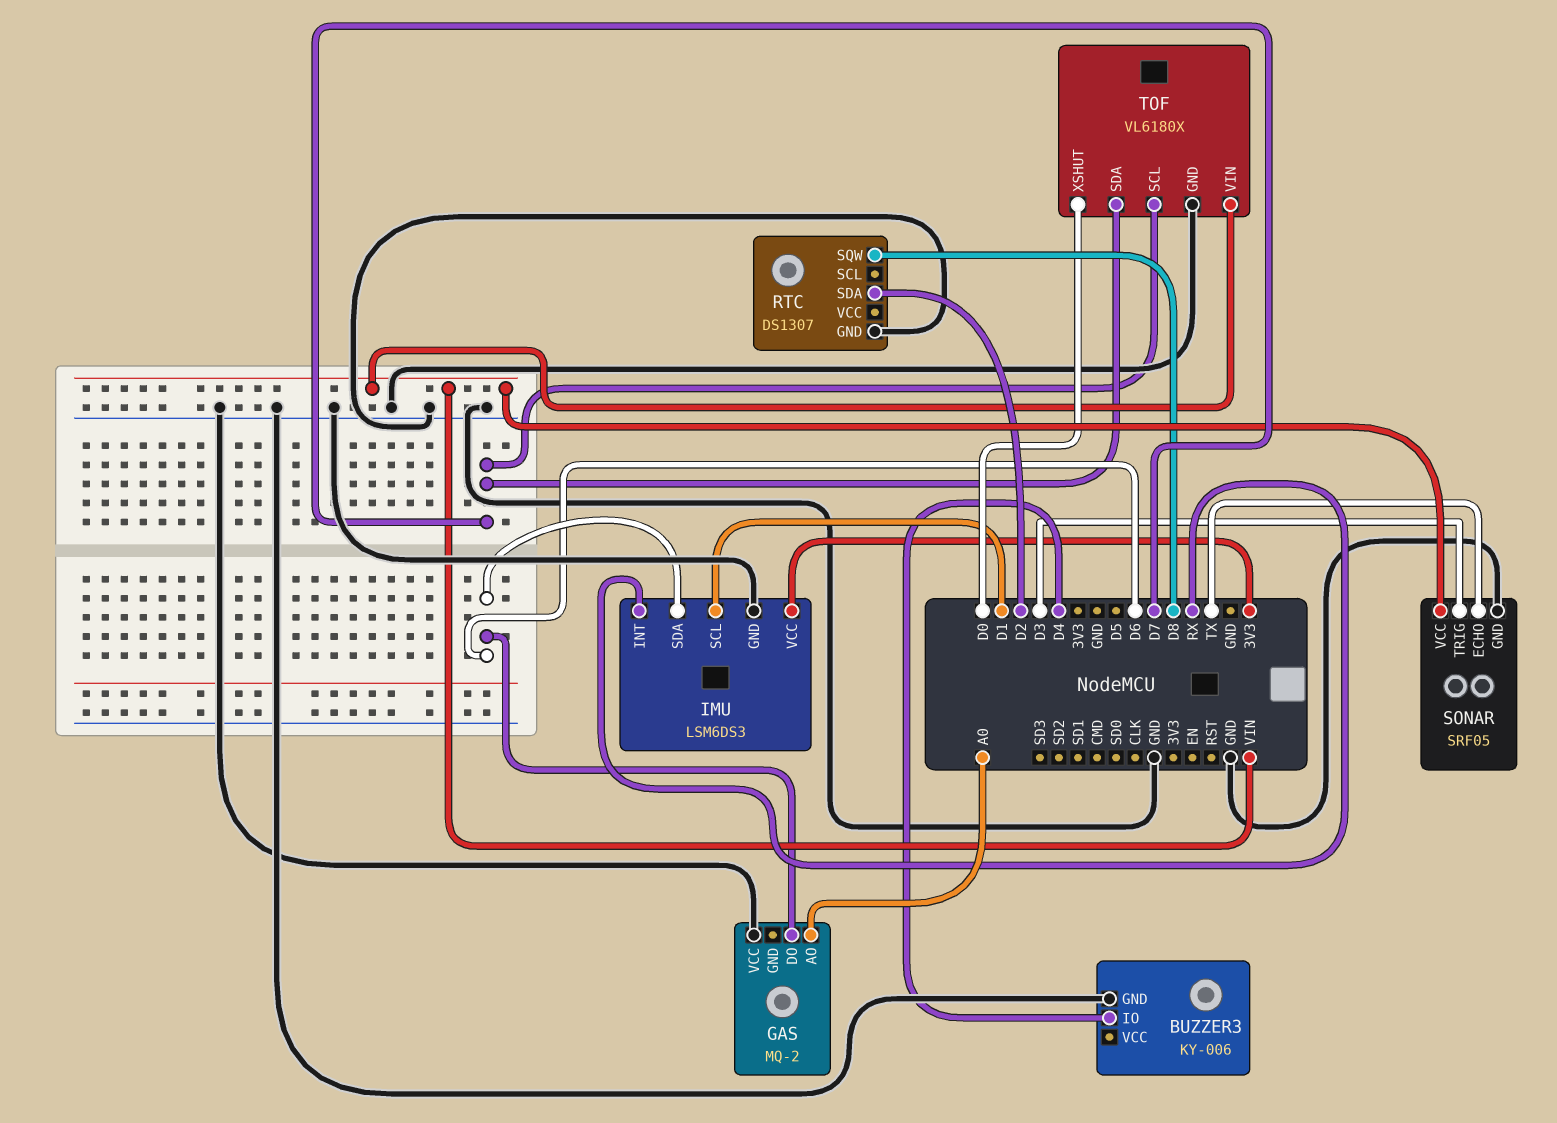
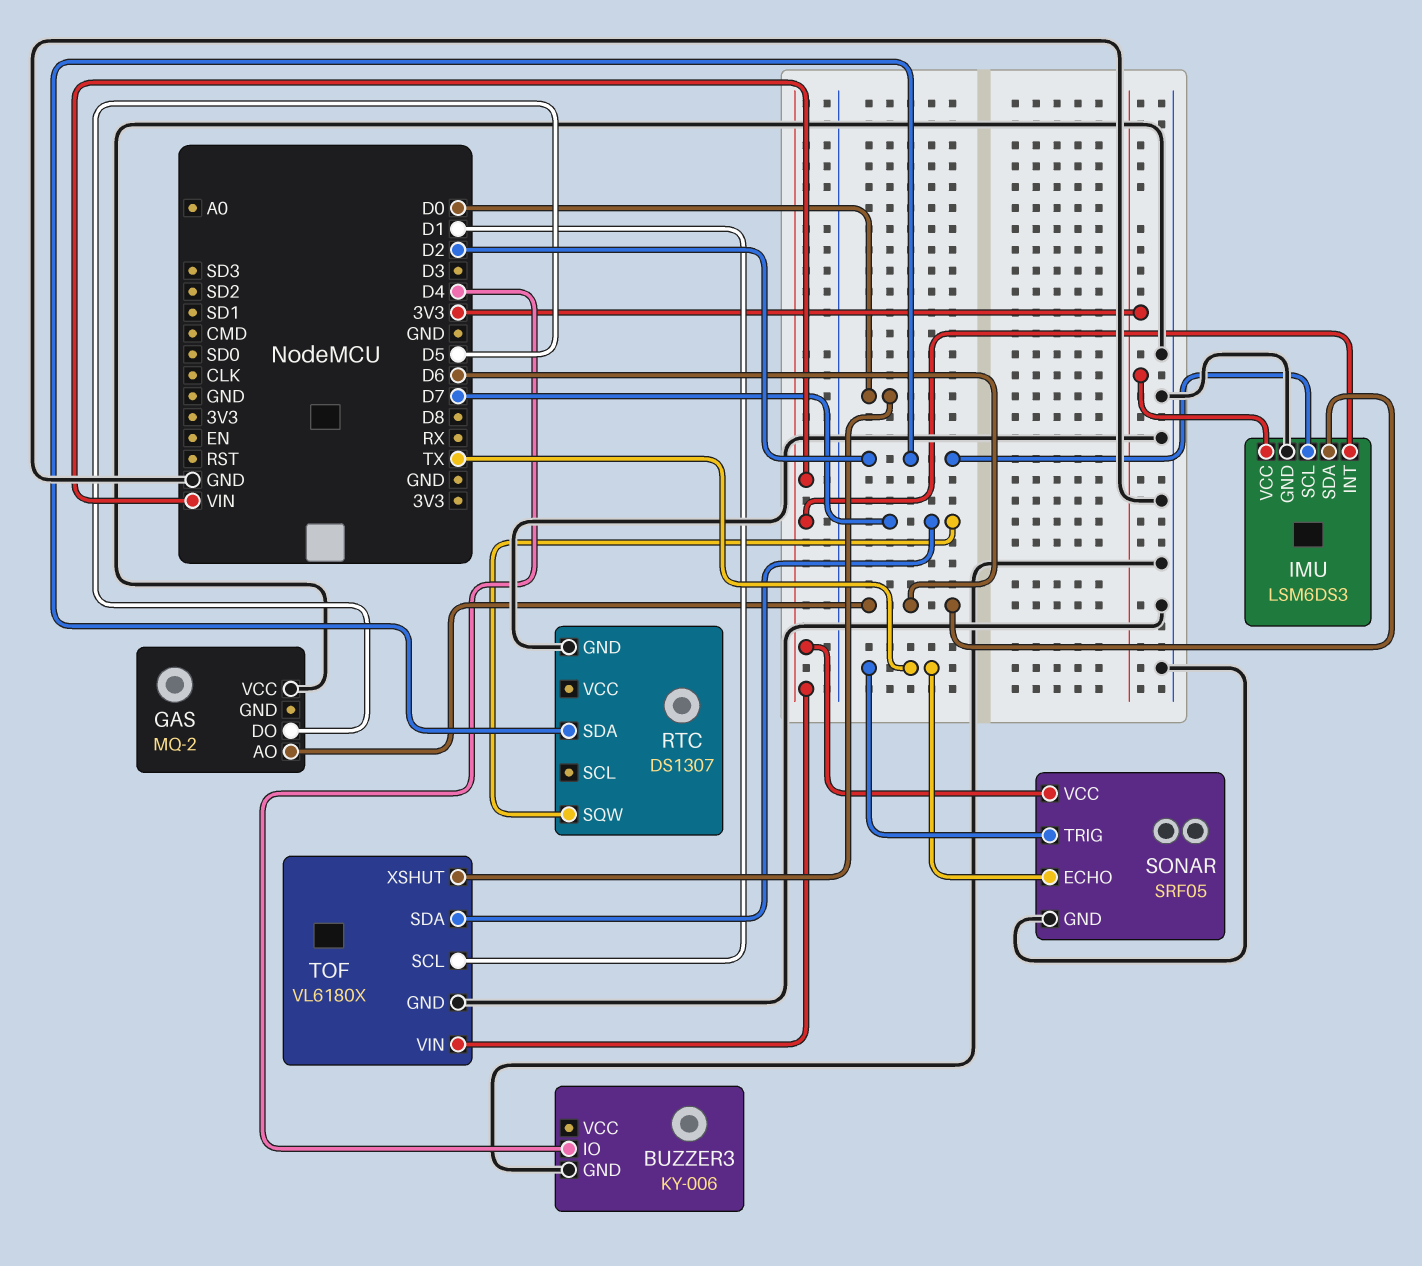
GAS pin AO: A0 -> D6
GAS pin DO: D6 -> D5
IMU pin INT: RX -> VIN
IMU pin SCL: D1 -> D2
RTC pin SQW: D8 -> D7
SONAR pin TRIG: D3 -> TX
TOF pin SCL: D7 -> D1

